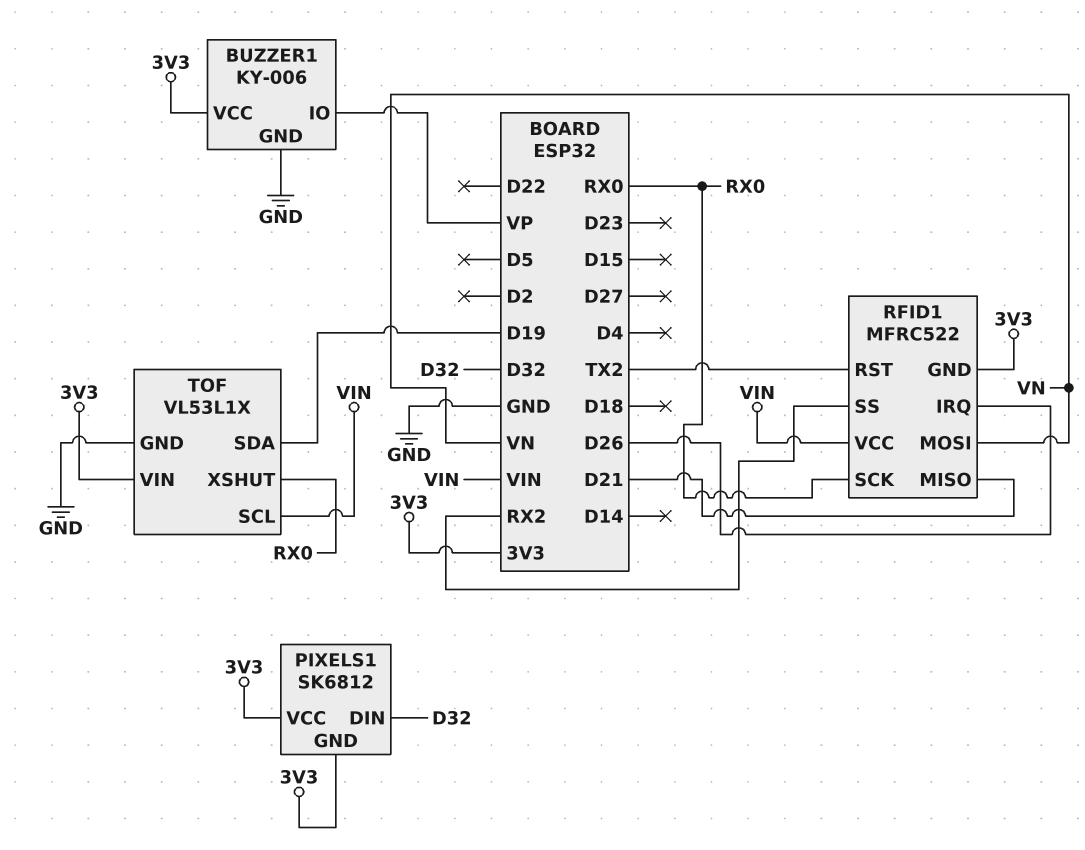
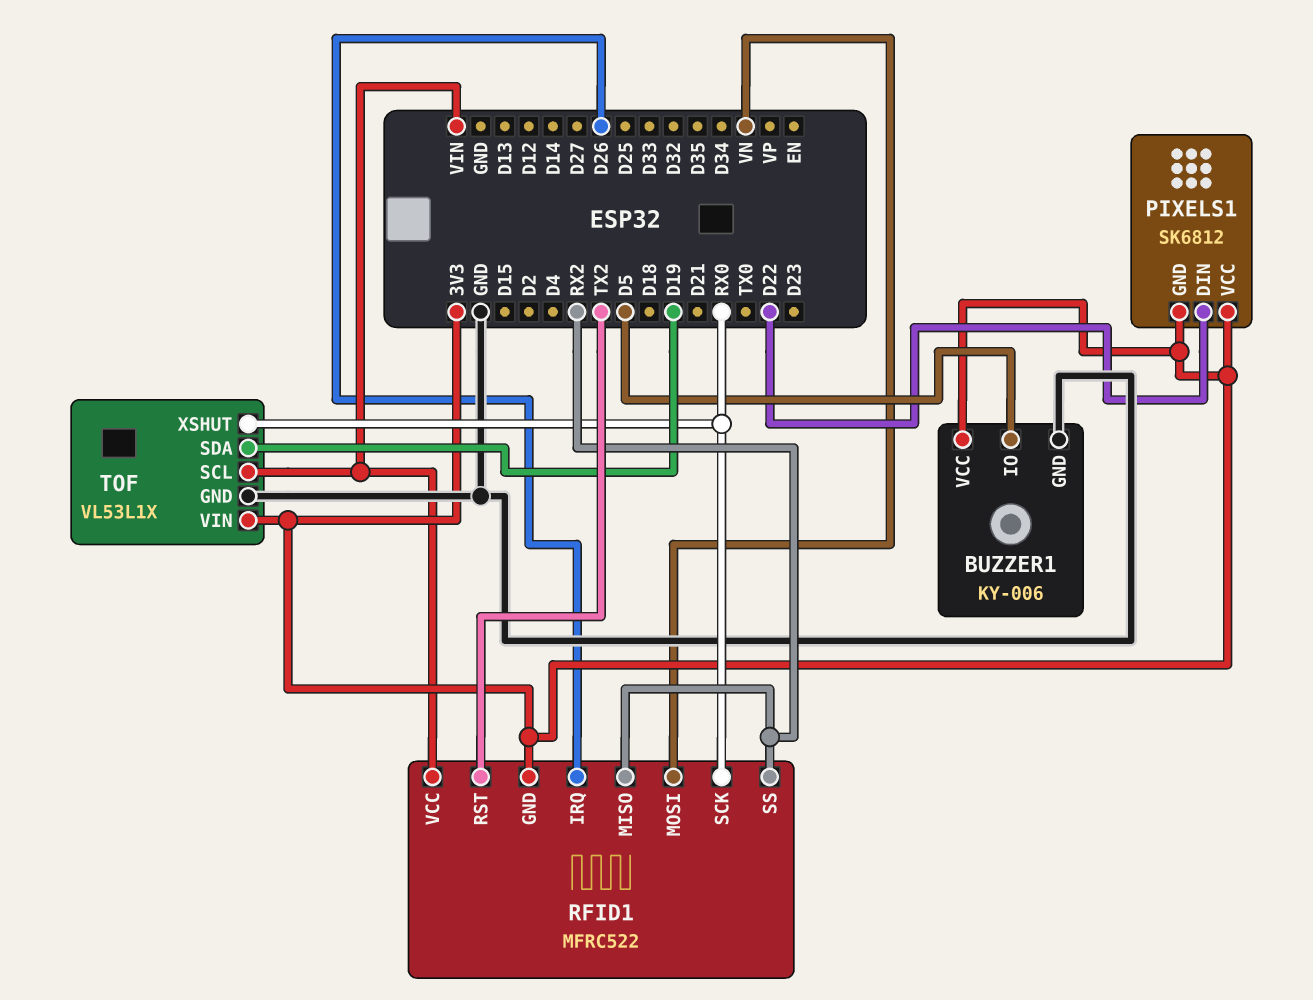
BUZZER1 pin IO: VP -> D5
PIXELS1 pin DIN: D32 -> D22
RFID1 pin MISO: D21 -> RX2

